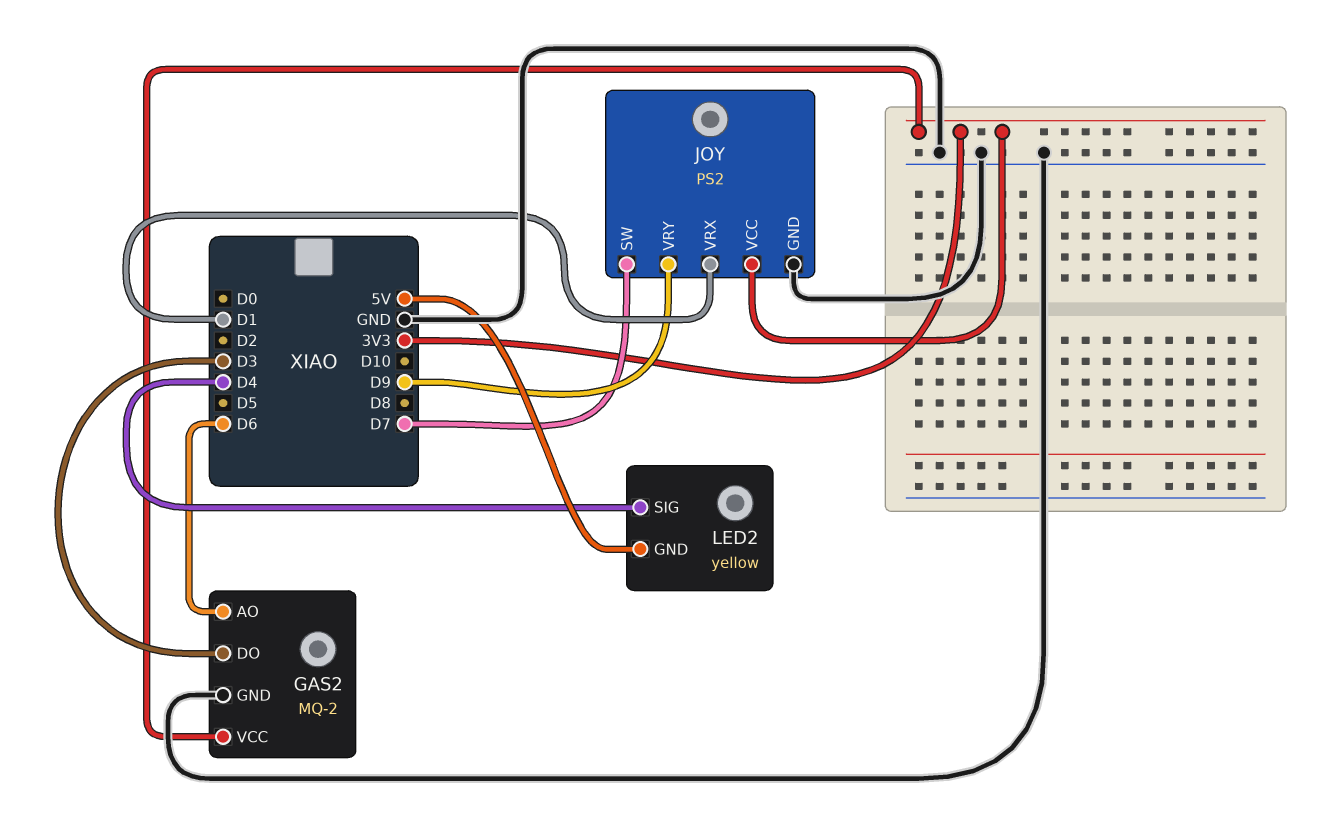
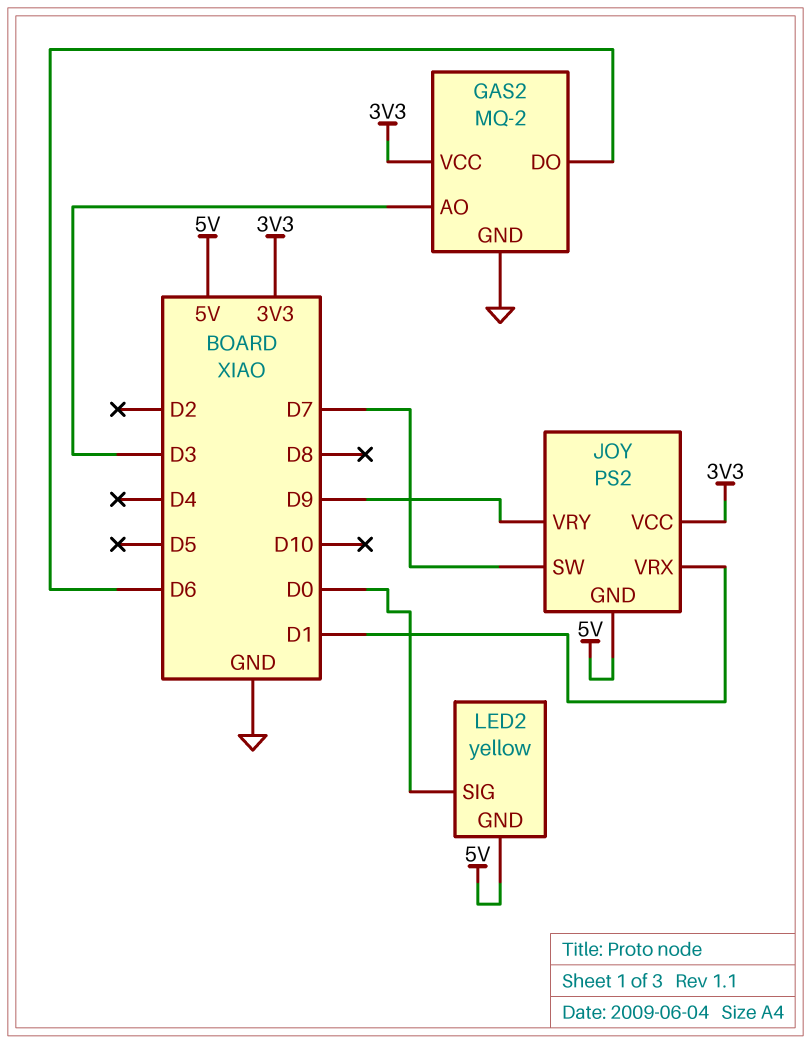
GAS2 pin AO: D6 -> D3
GAS2 pin DO: D3 -> D6
JOY pin GND: GND -> 5V
LED2 pin SIG: D4 -> D0

